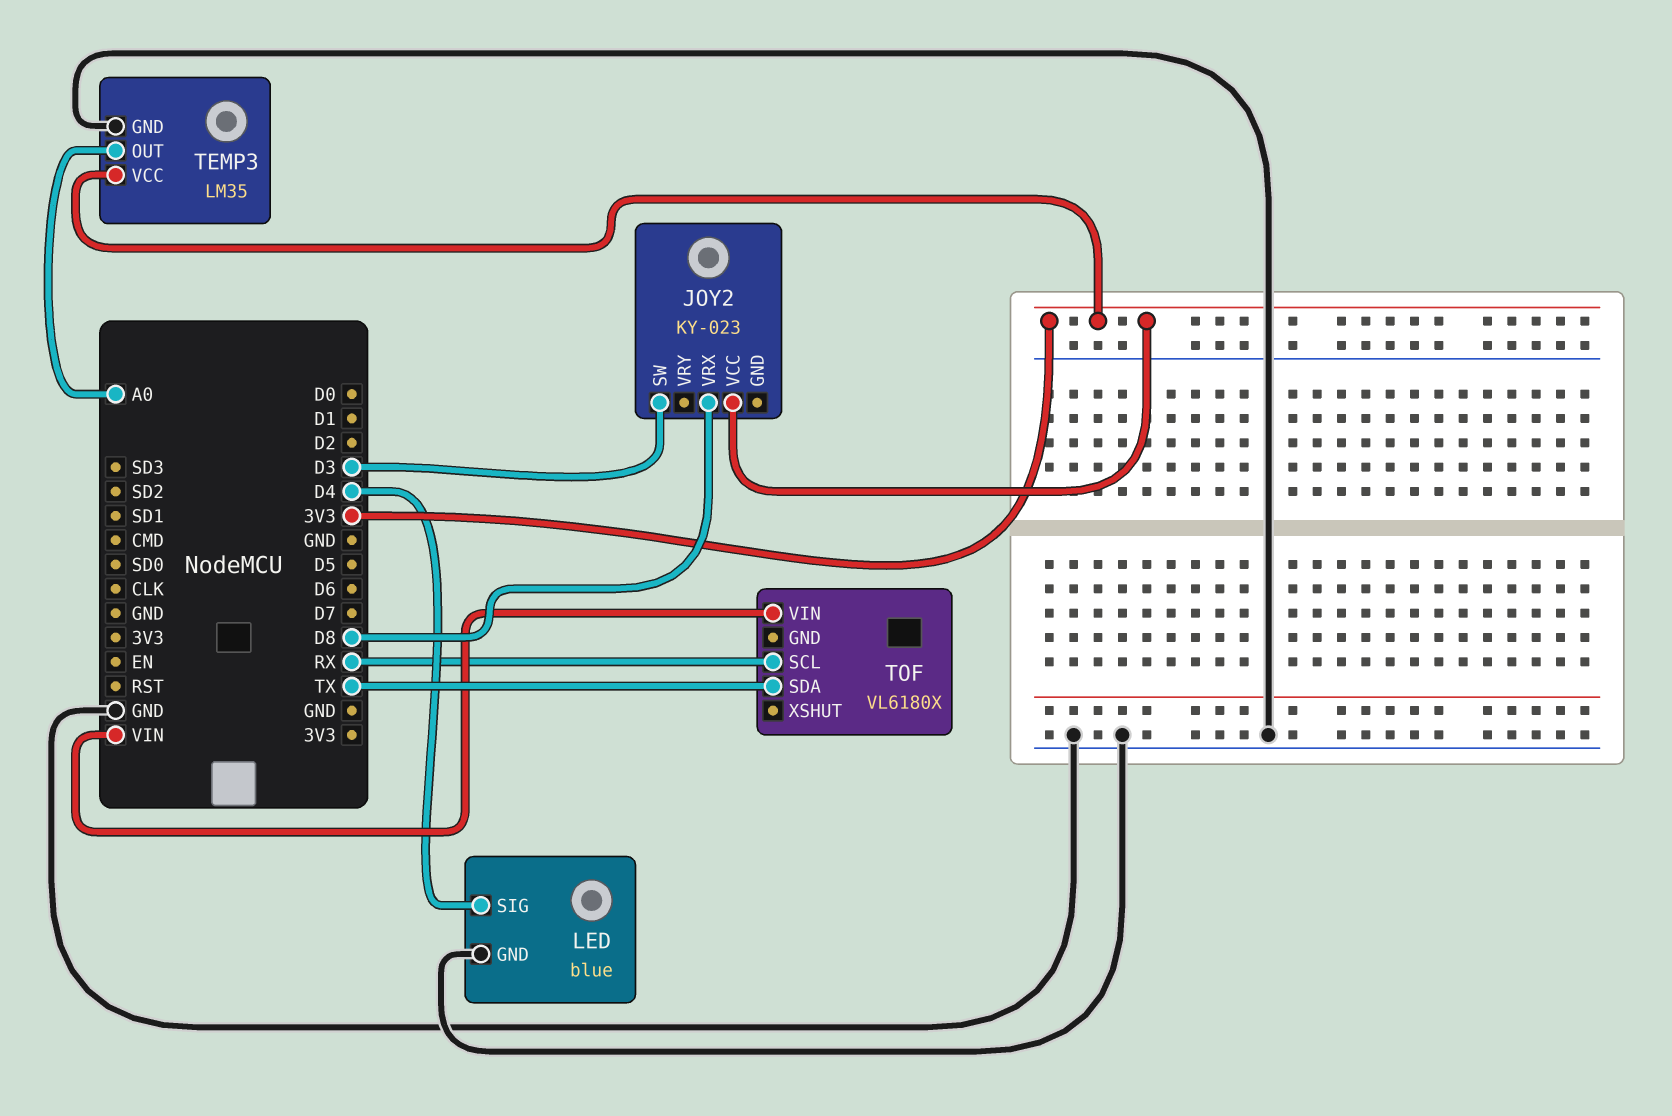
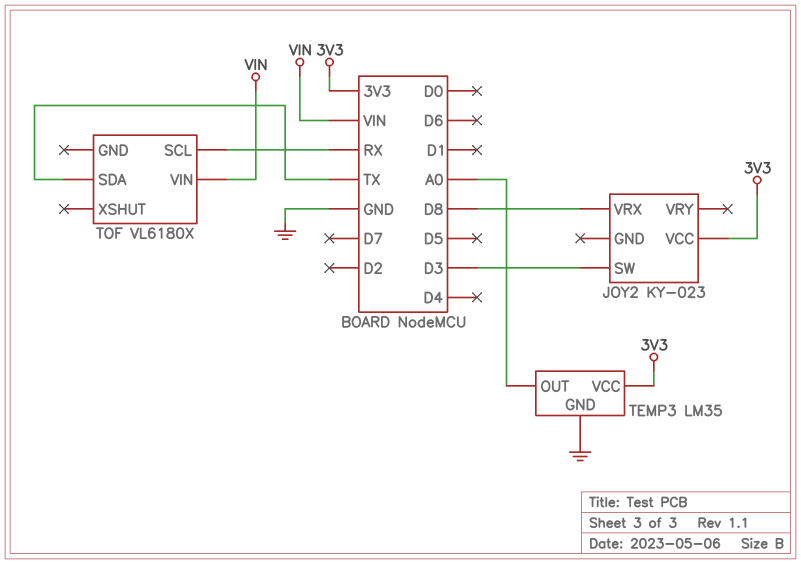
LED: blue -> none
LED pin GND: GND -> none
LED pin SIG: D4 -> none

